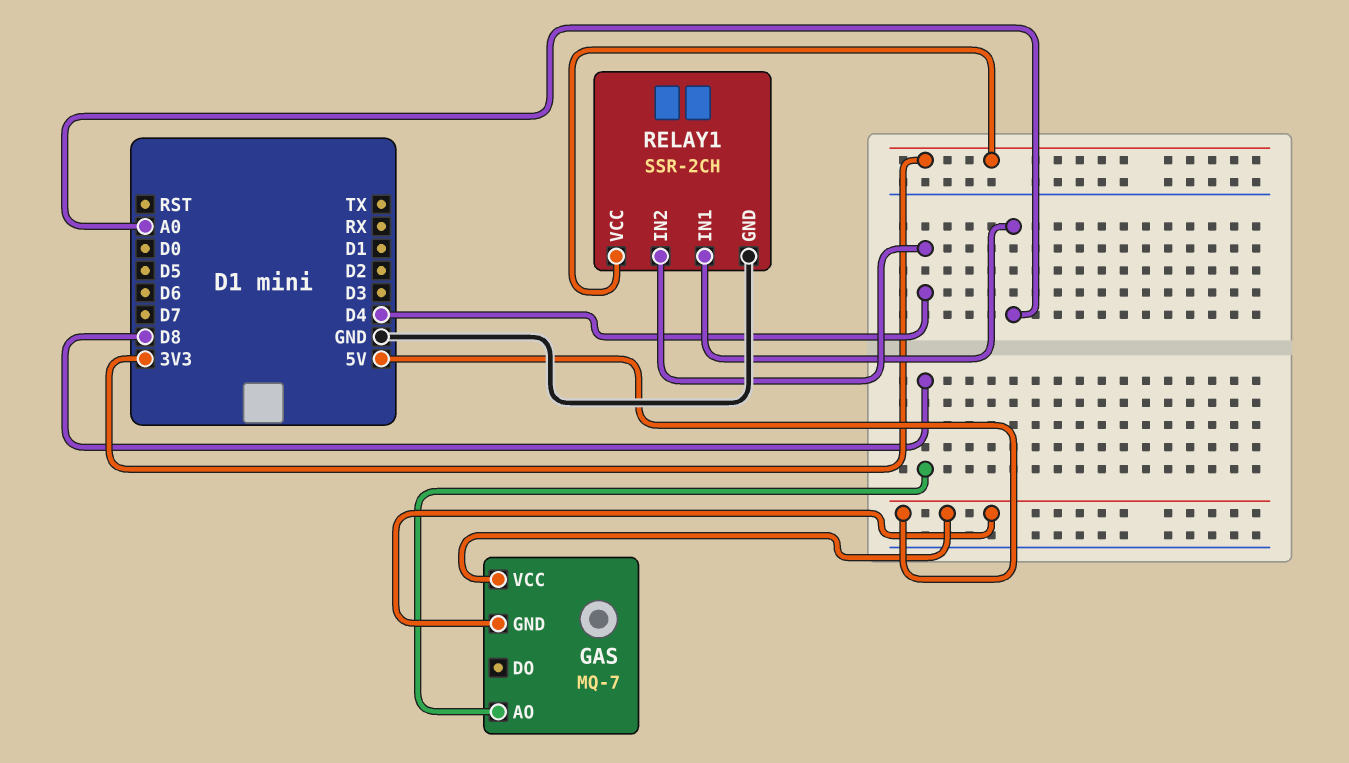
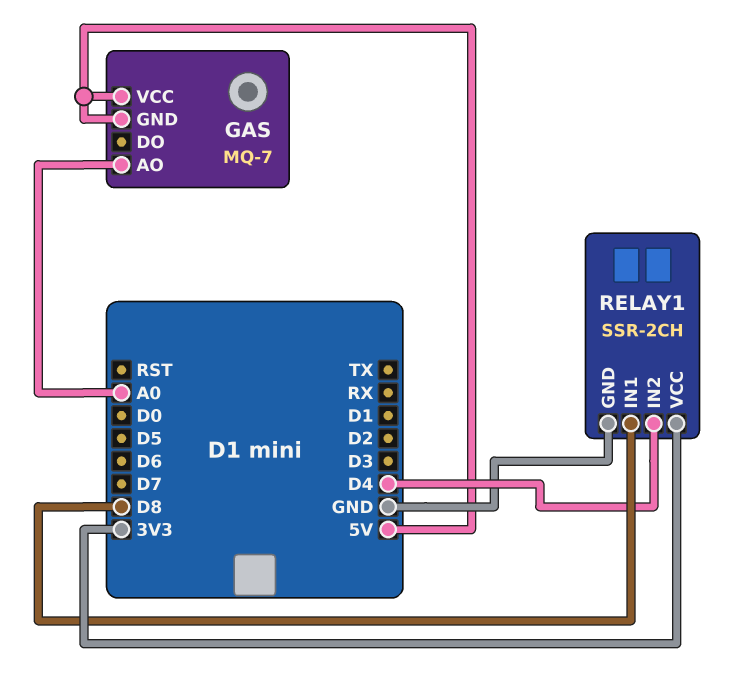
GAS pin AO: D8 -> A0
RELAY1 pin IN1: A0 -> D8

